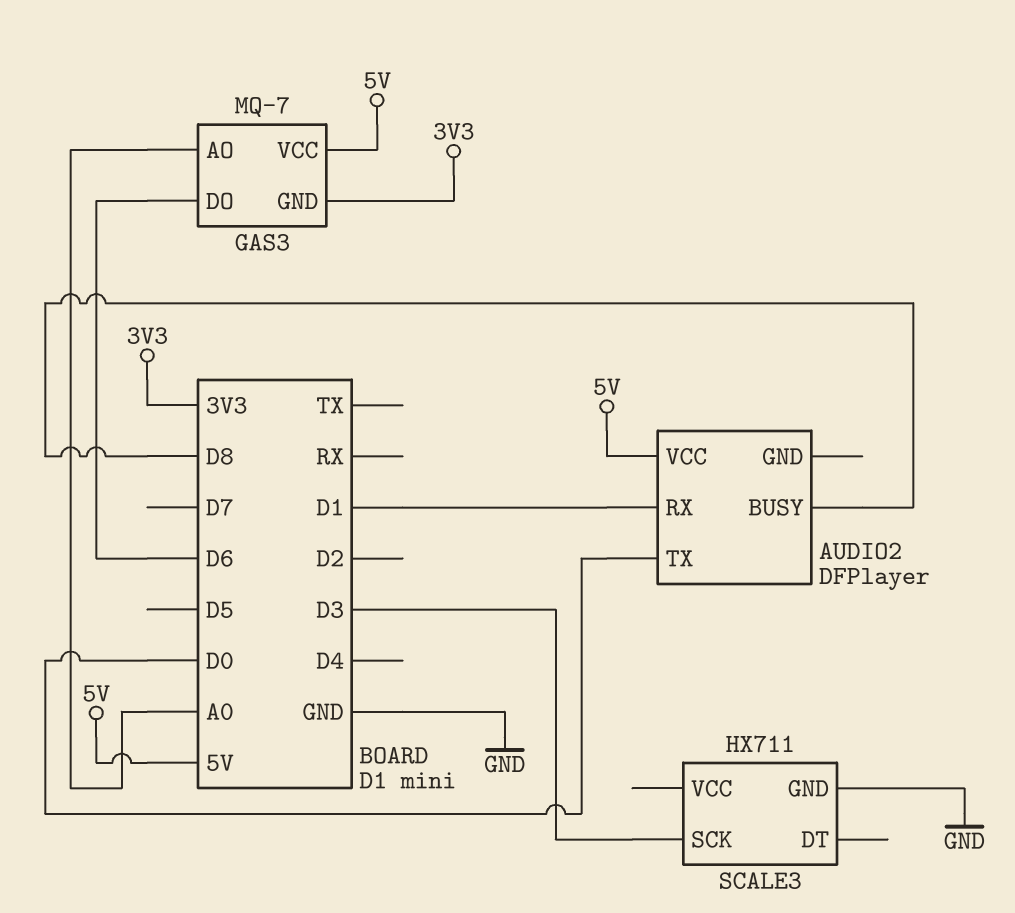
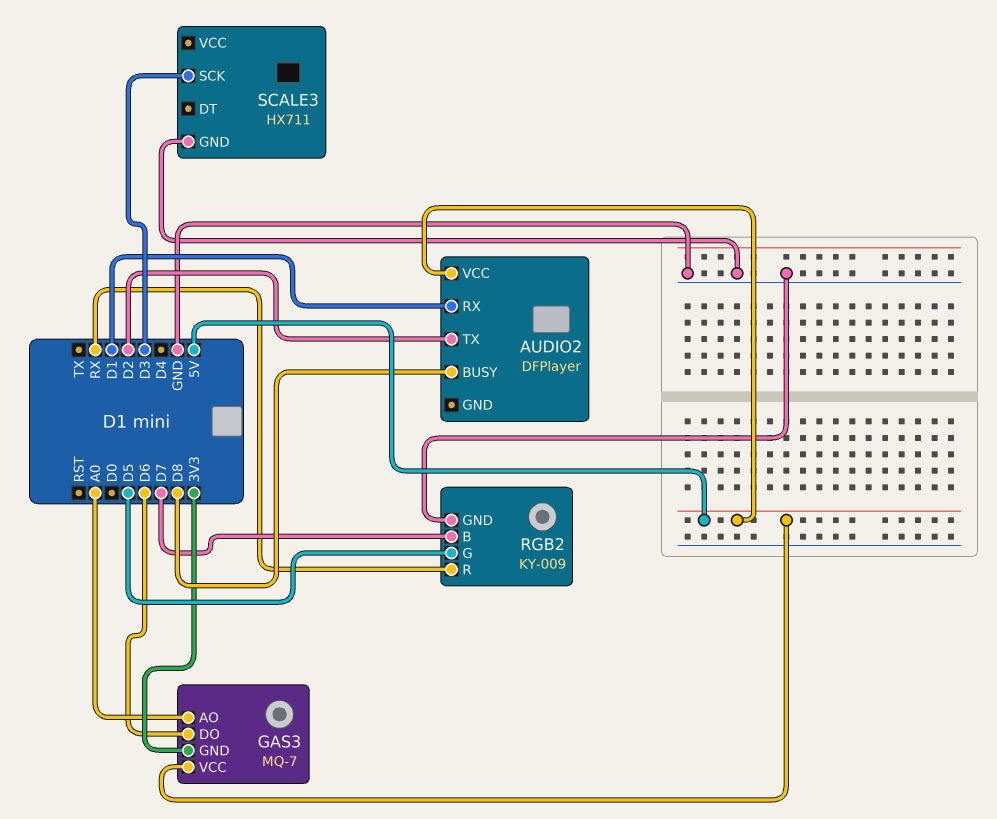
AUDIO2 pin TX: D0 -> D2
RGB2: none -> KY-009
RGB2 pin B: none -> D7
RGB2 pin G: none -> D5
RGB2 pin GND: none -> GND
RGB2 pin R: none -> RX

